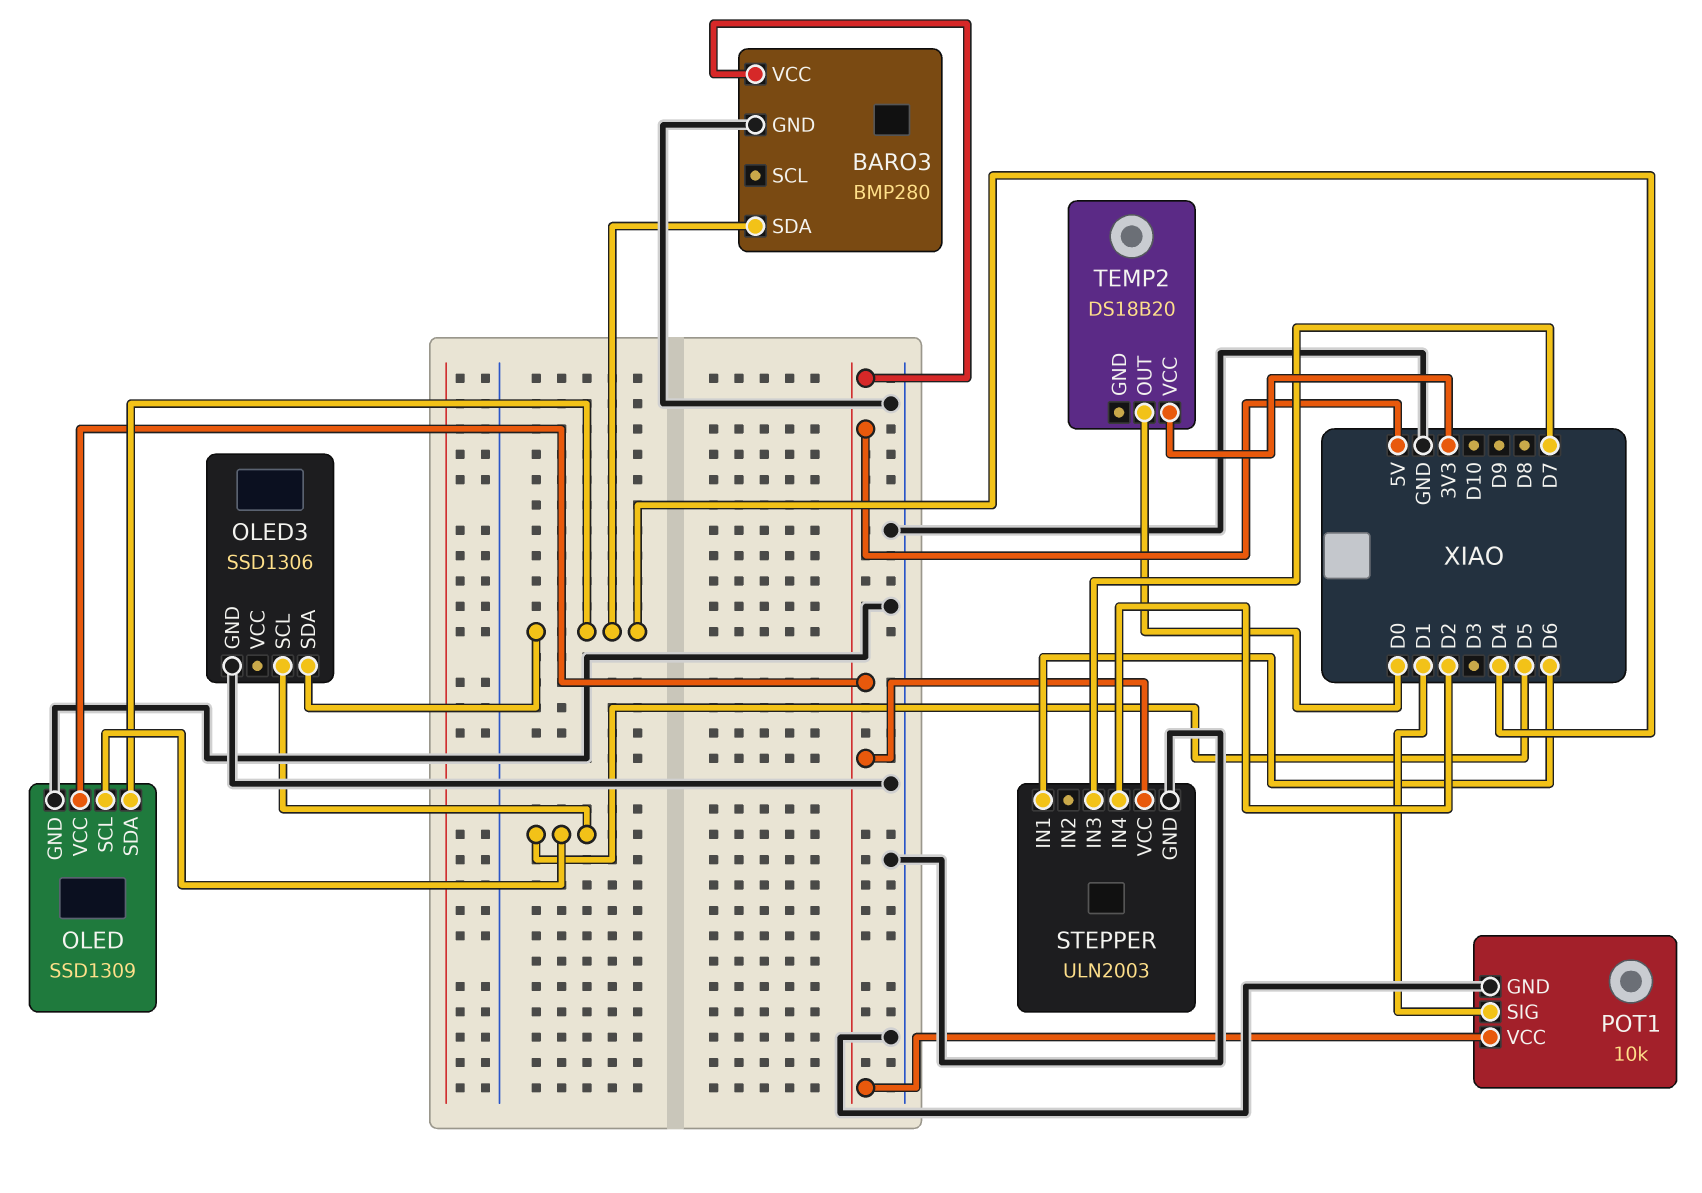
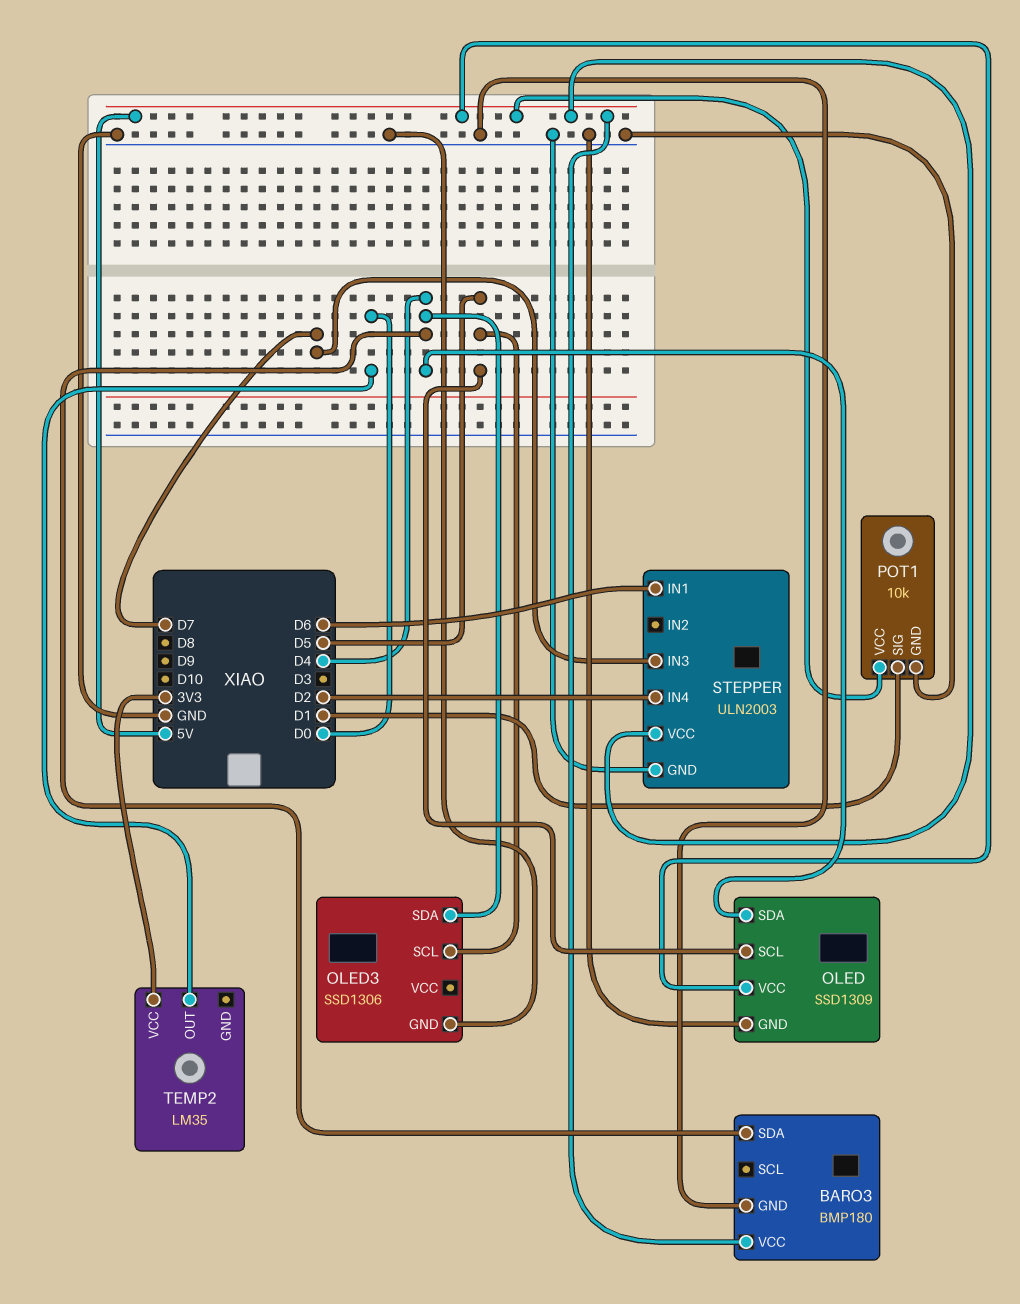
BARO3: BMP280 -> BMP180
TEMP2: DS18B20 -> LM35

